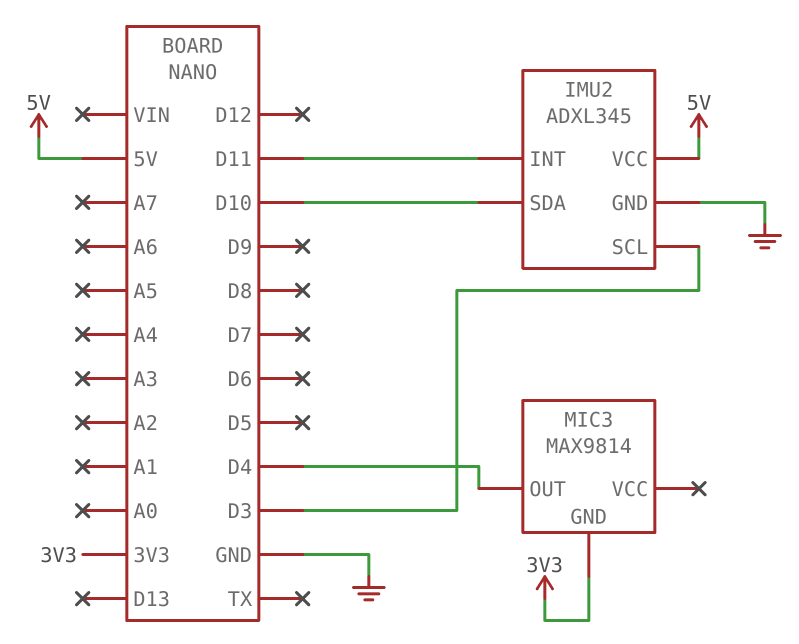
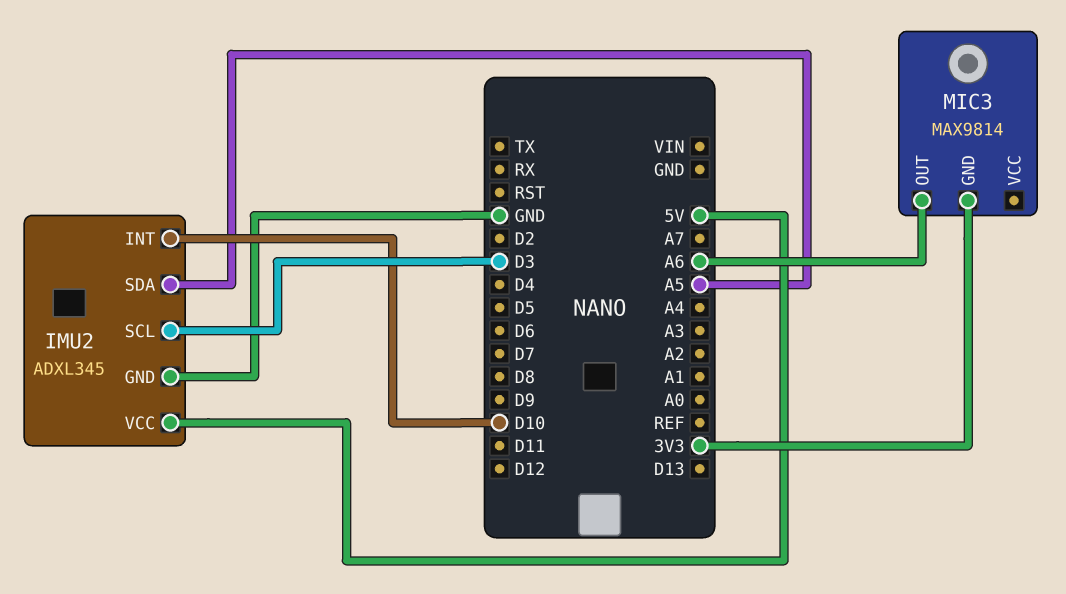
IMU2 pin INT: D11 -> D10
IMU2 pin SDA: D10 -> A5
MIC3 pin OUT: D4 -> A6

